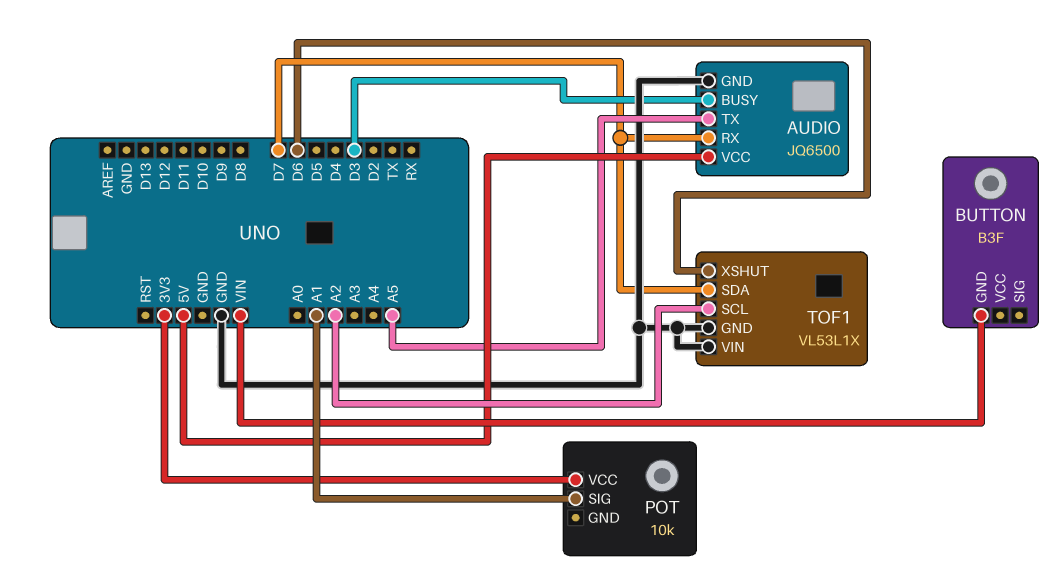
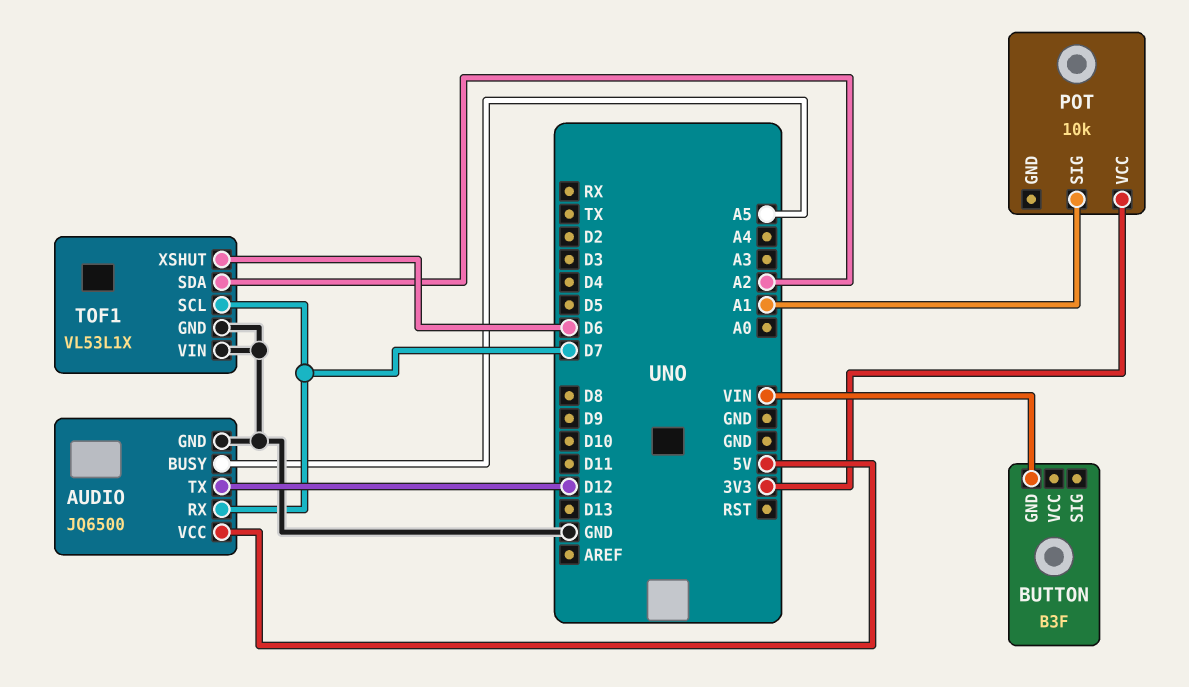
AUDIO pin BUSY: D3 -> A5
AUDIO pin TX: A5 -> D12
TOF1 pin SCL: A2 -> D7
TOF1 pin SDA: D7 -> A2

